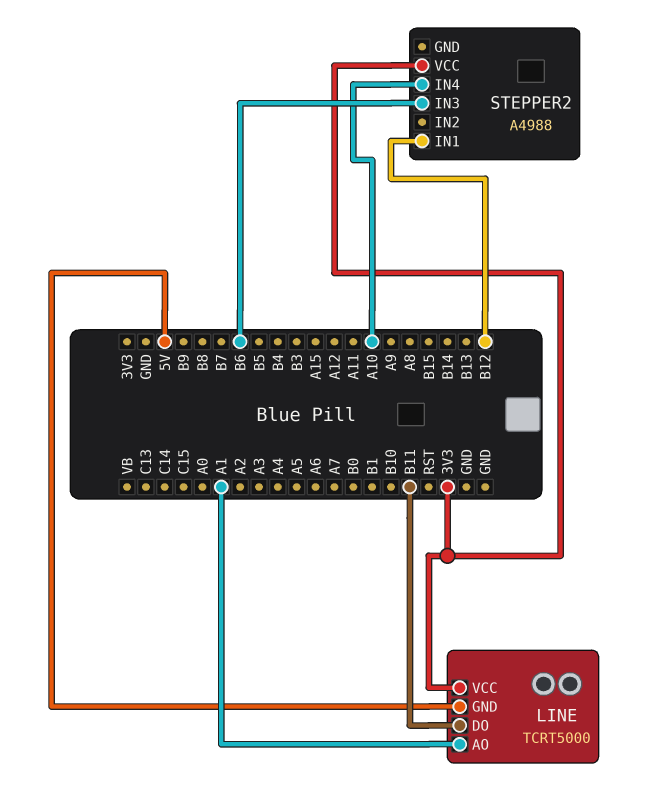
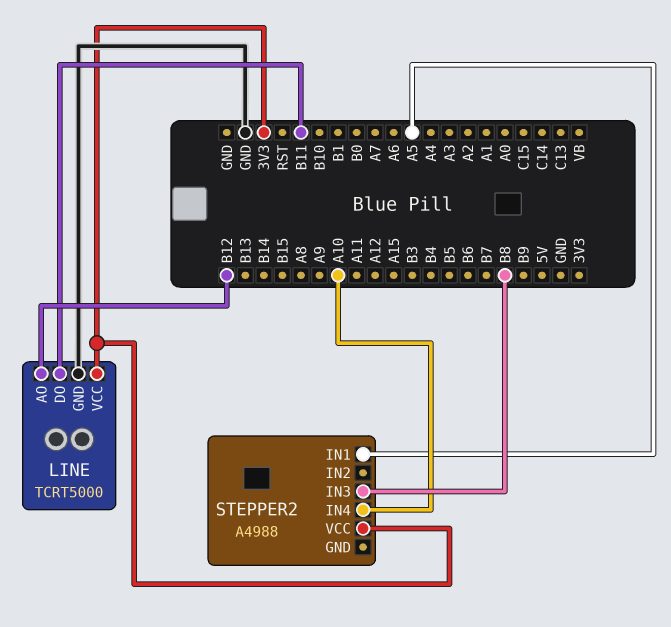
LINE pin AO: A1 -> B12
LINE pin GND: 5V -> GND
STEPPER2 pin IN1: B12 -> A5
STEPPER2 pin IN3: B6 -> B8

